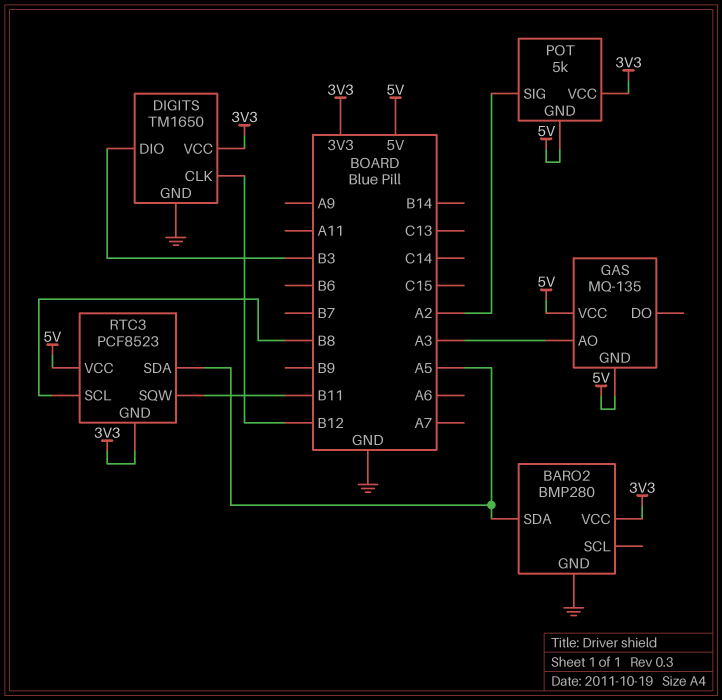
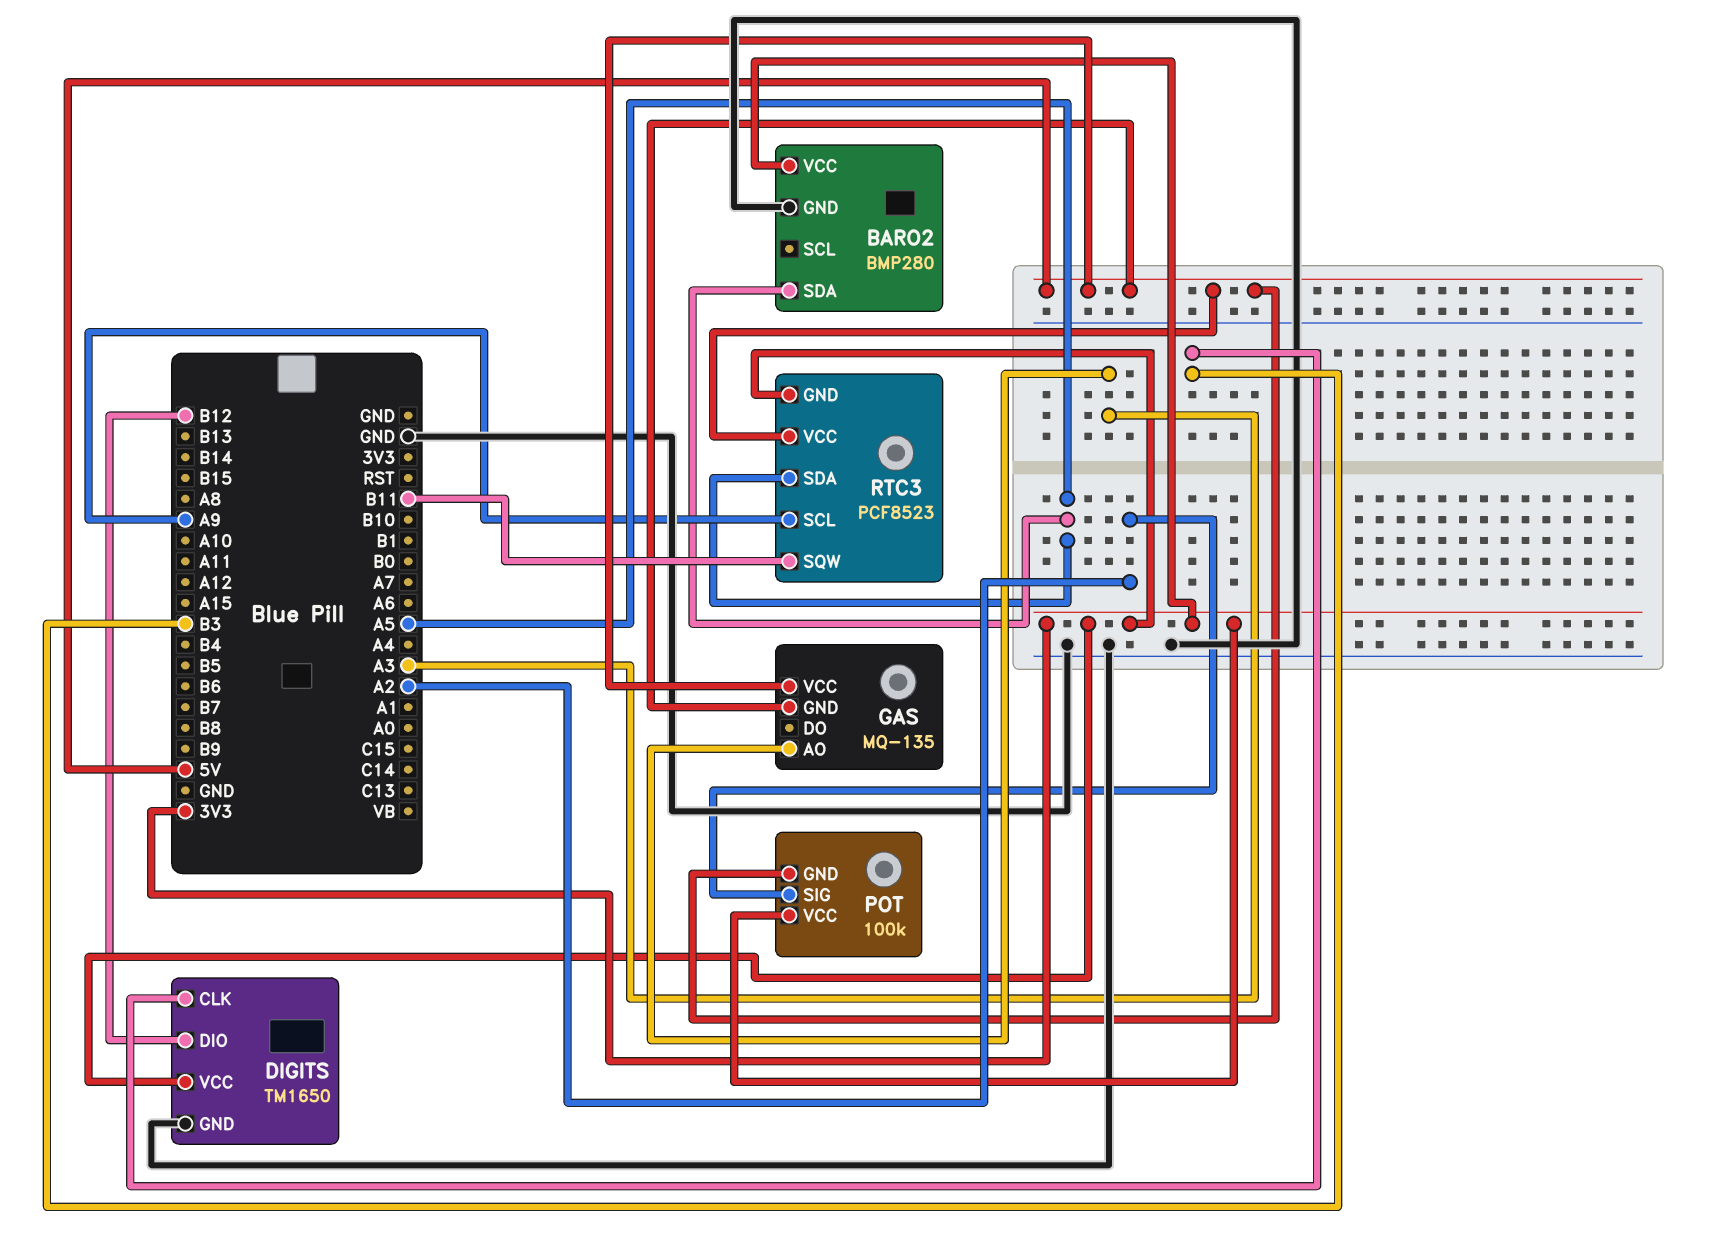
DIGITS pin CLK: B12 -> B3
DIGITS pin DIO: B3 -> B12
POT: 5k -> 100k
RTC3 pin SCL: B8 -> A9

